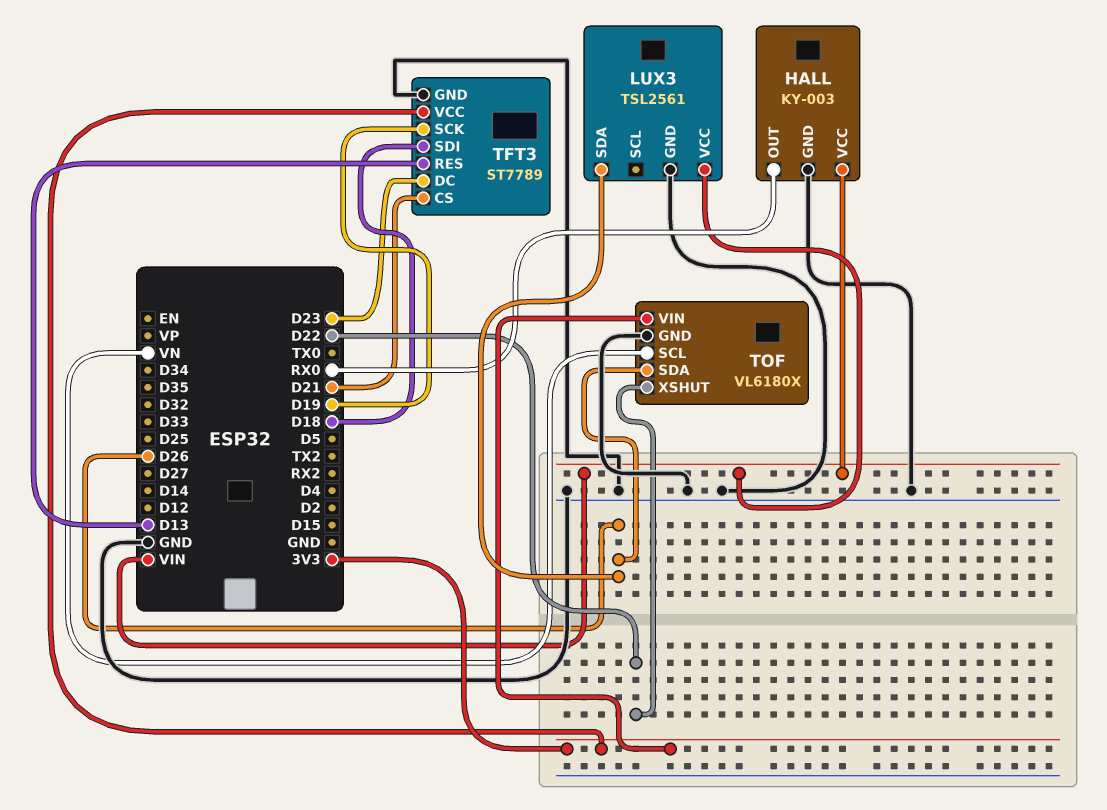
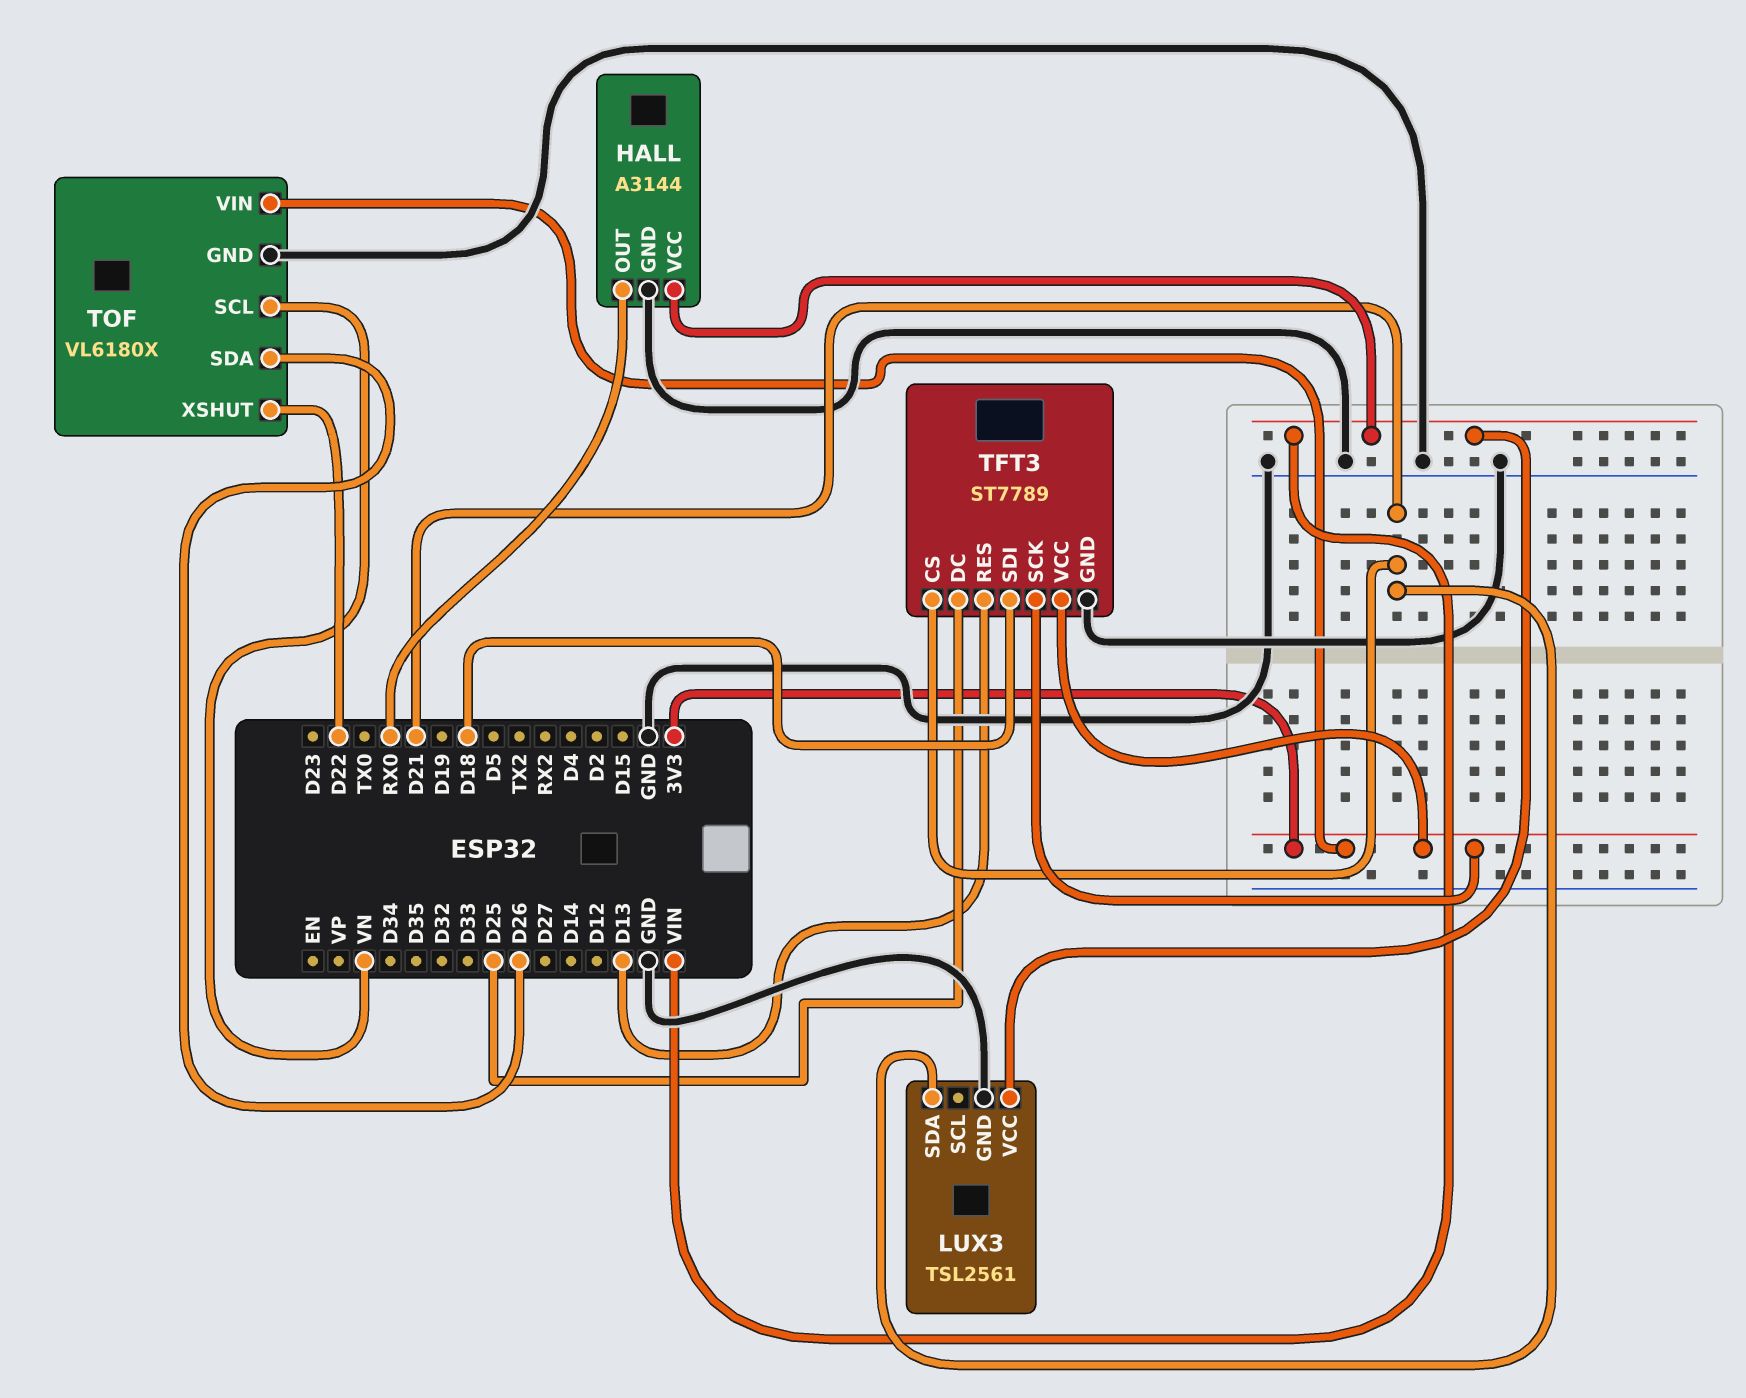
HALL: KY-003 -> A3144
LUX3 pin SDA: D26 -> D21
TFT3 pin DC: D23 -> D25
TFT3 pin SCK: D19 -> 3V3

